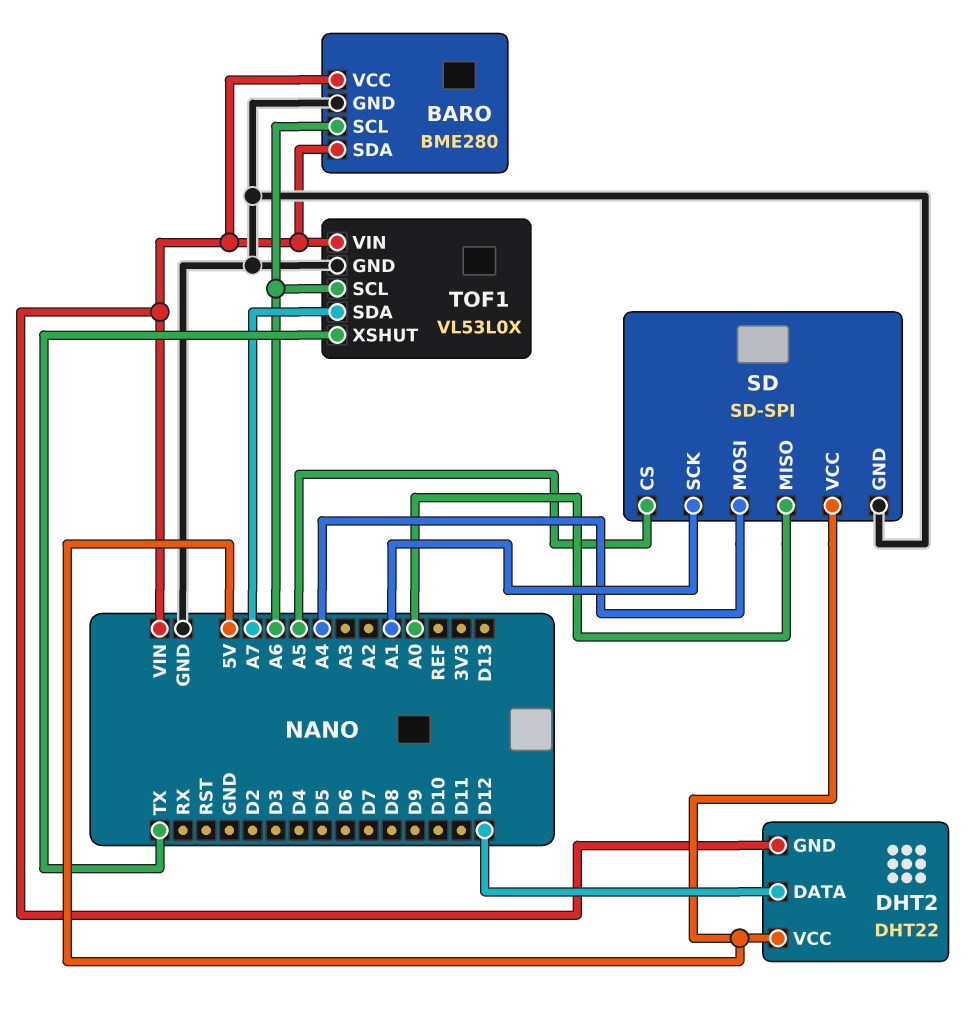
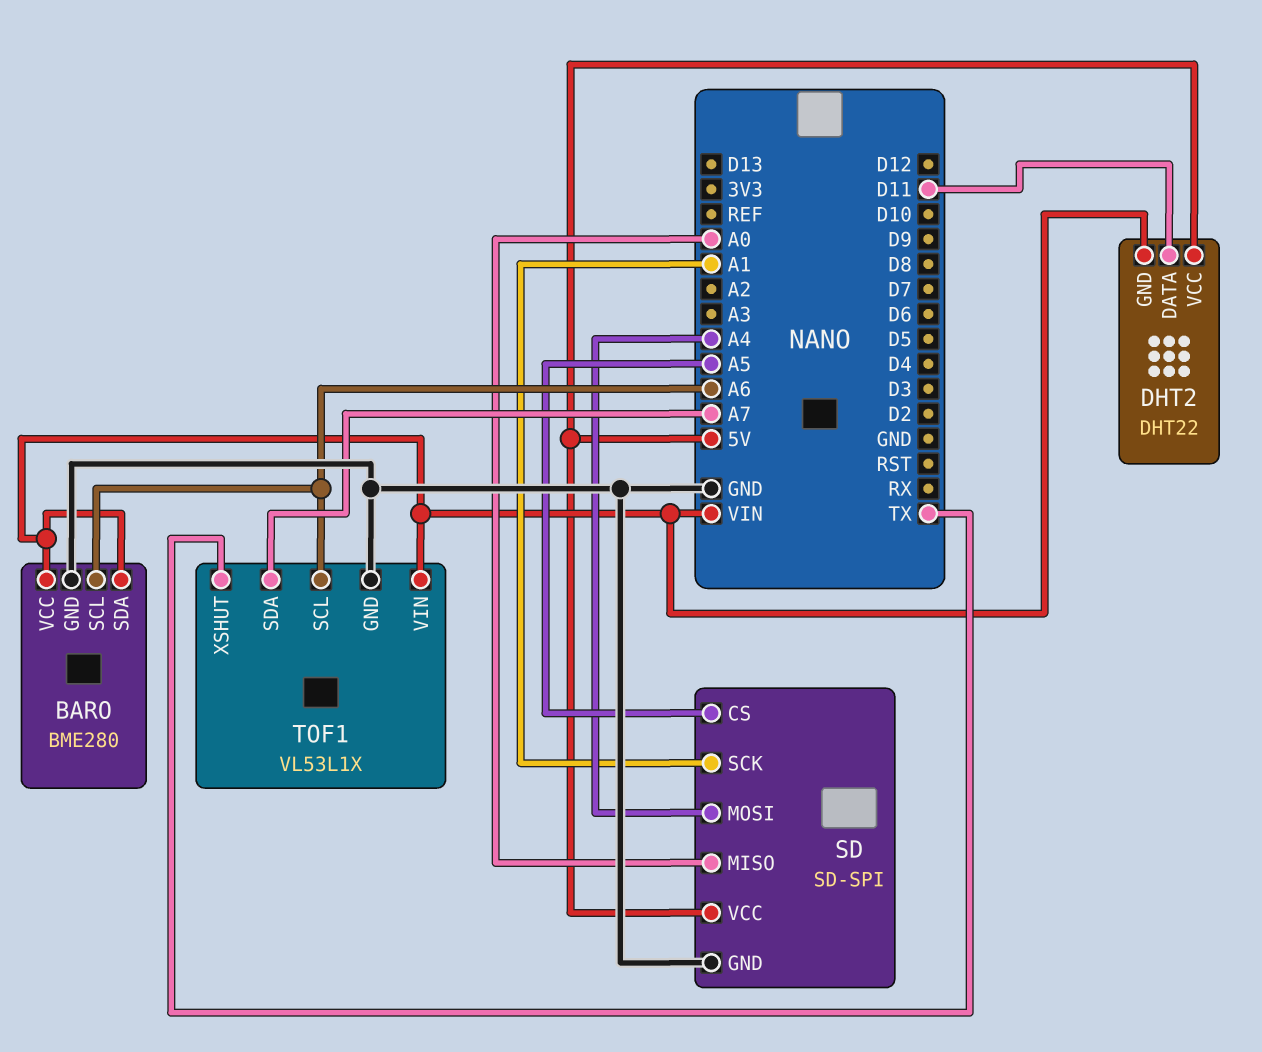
DHT2 pin DATA: D12 -> D11
TOF1: VL53L0X -> VL53L1X

